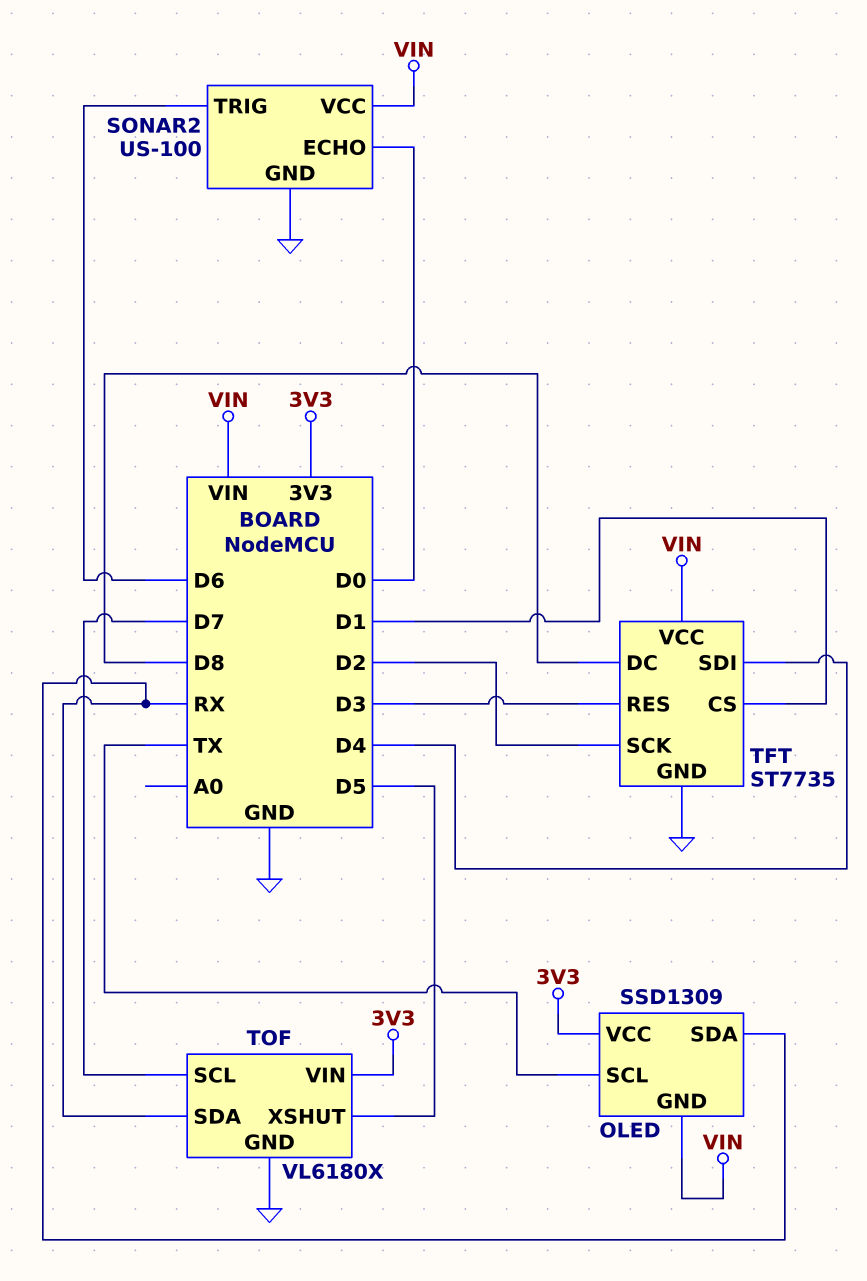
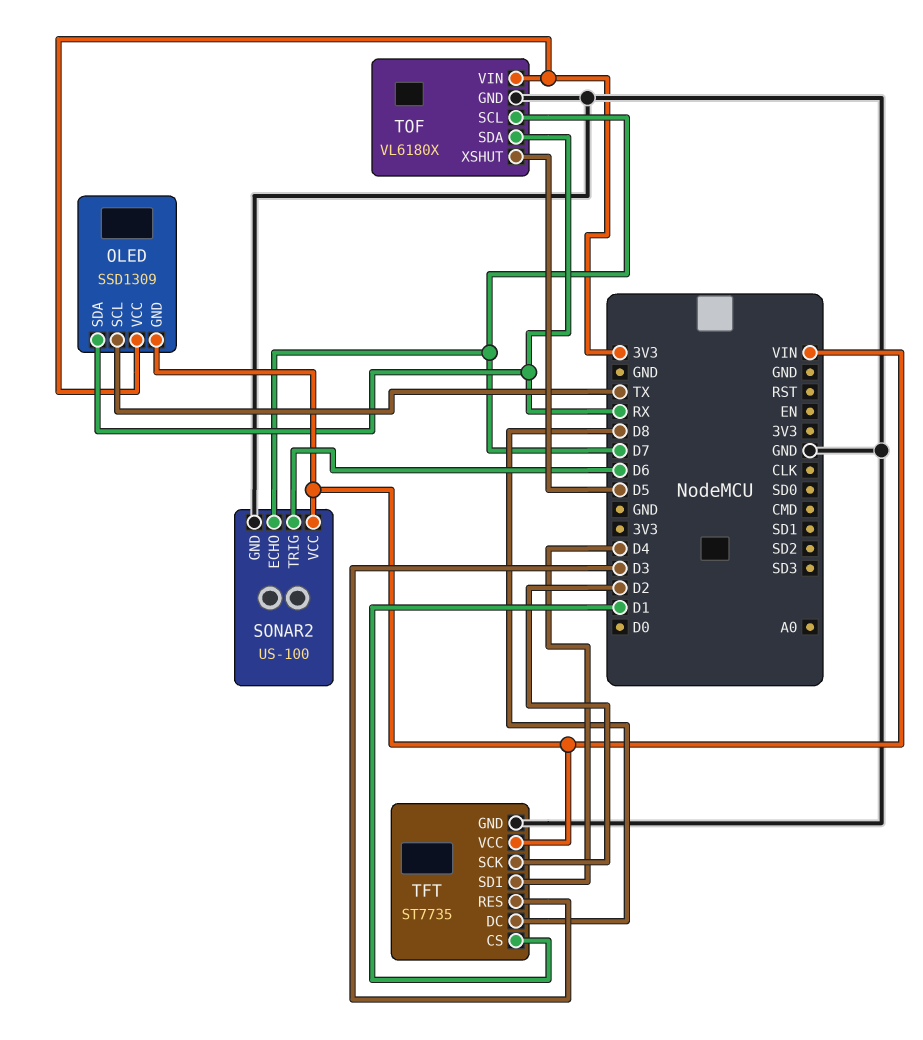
SONAR2 pin ECHO: D0 -> D7

